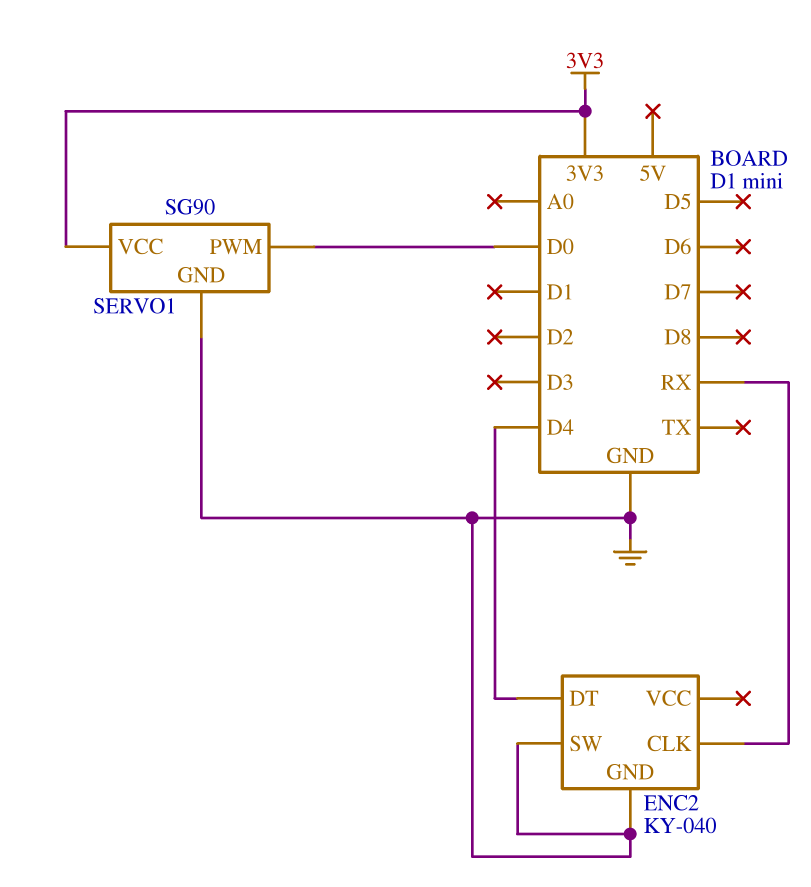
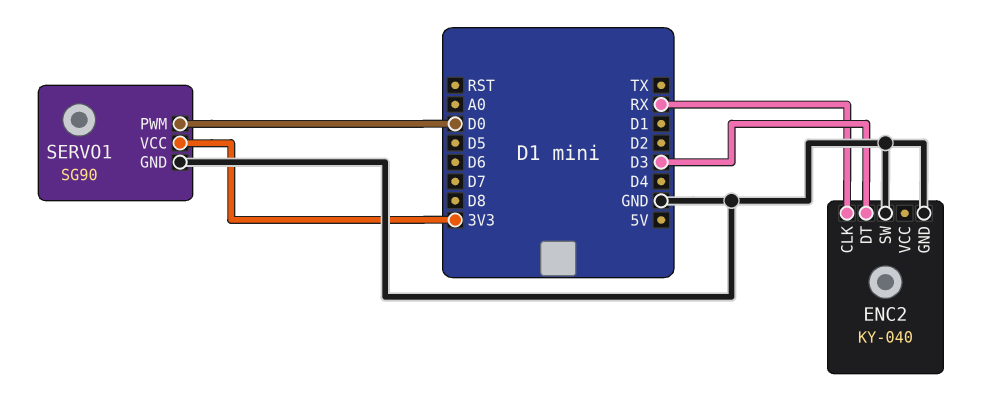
ENC2 pin DT: D4 -> D3

